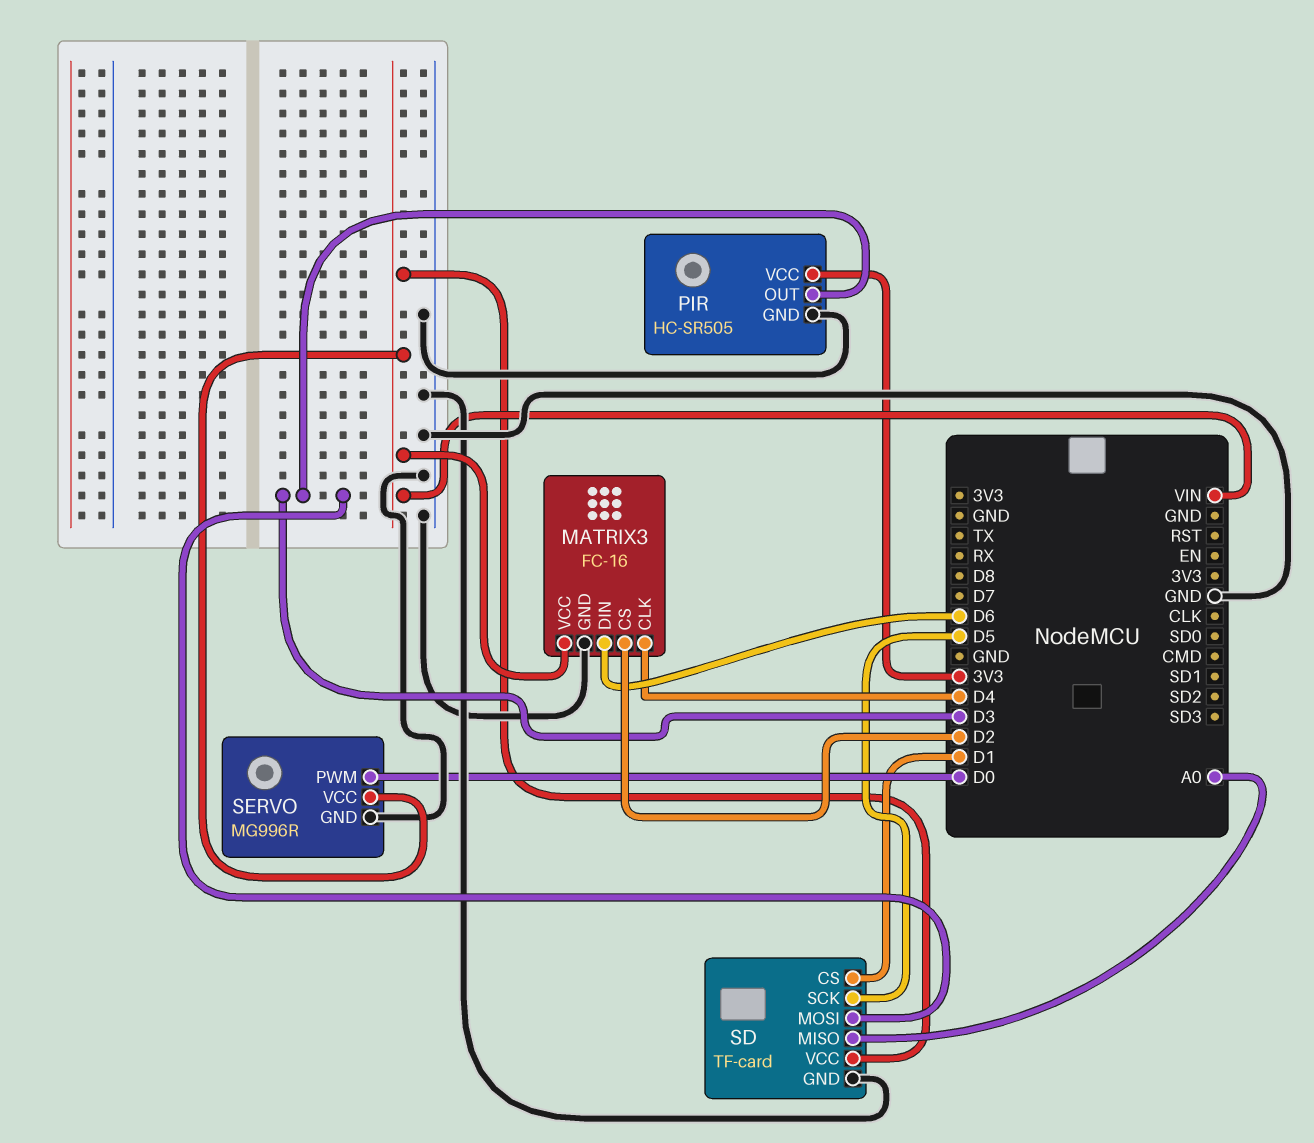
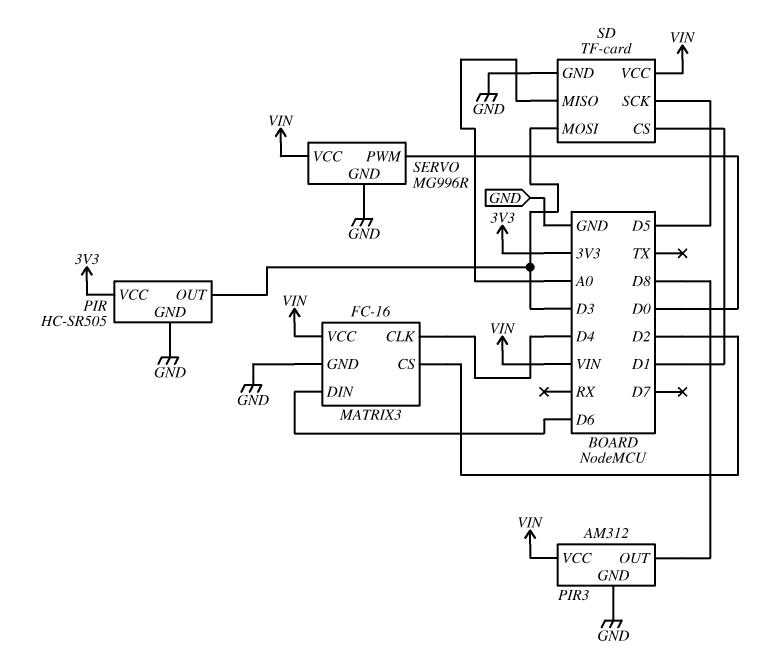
PIR3: none -> AM312
PIR3 pin GND: none -> GND
PIR3 pin OUT: none -> D8
PIR3 pin VCC: none -> VIN

